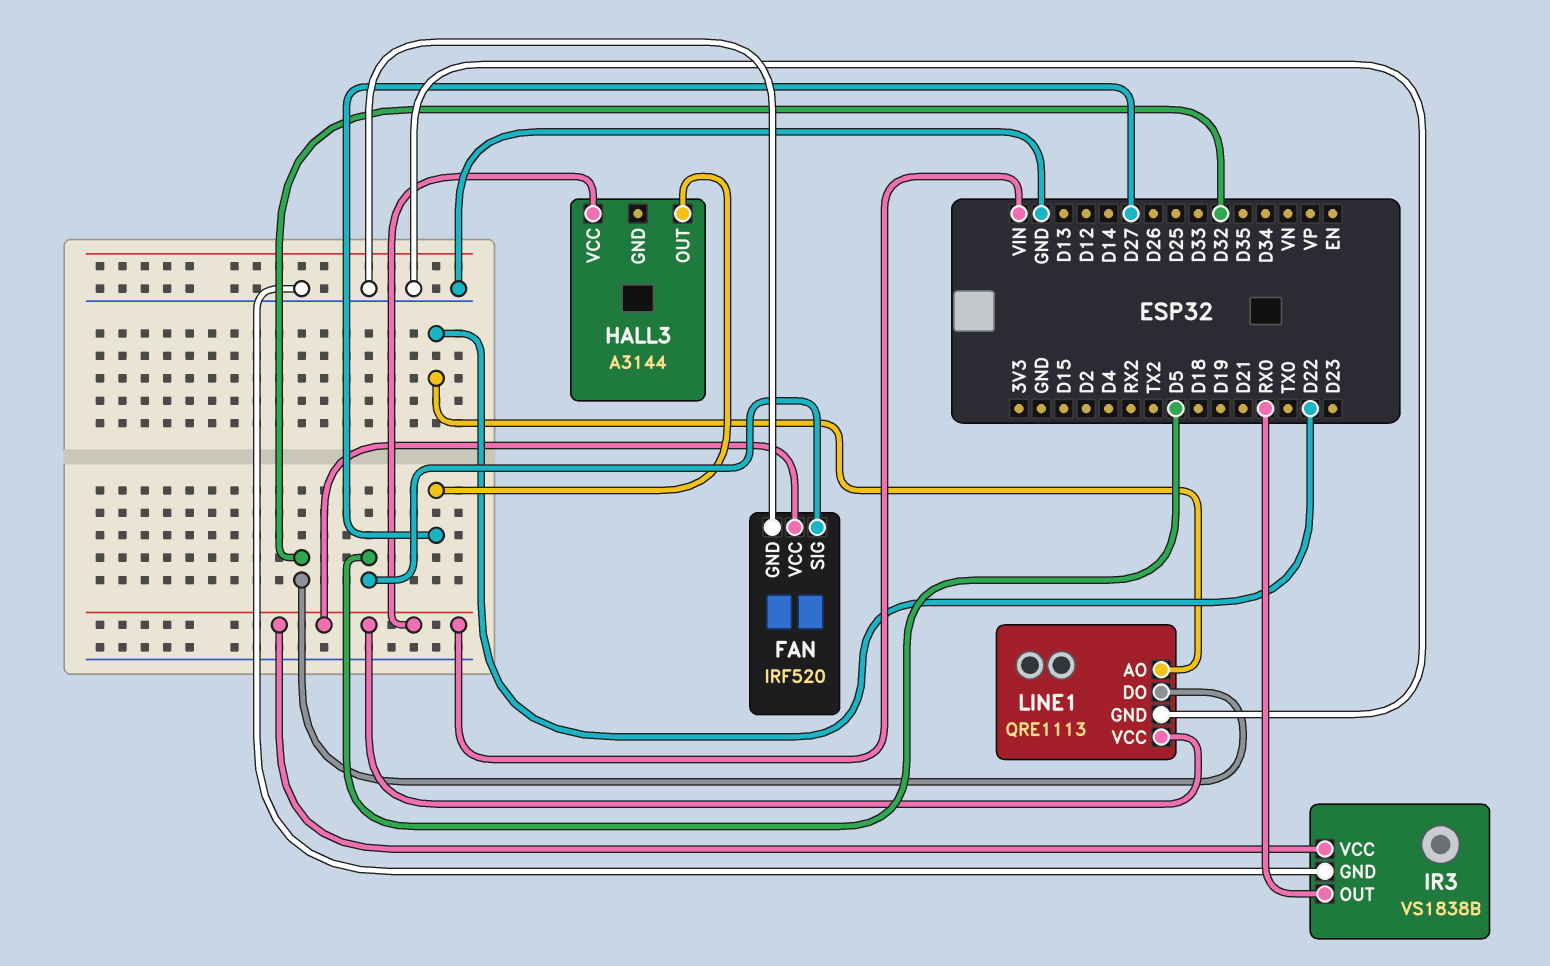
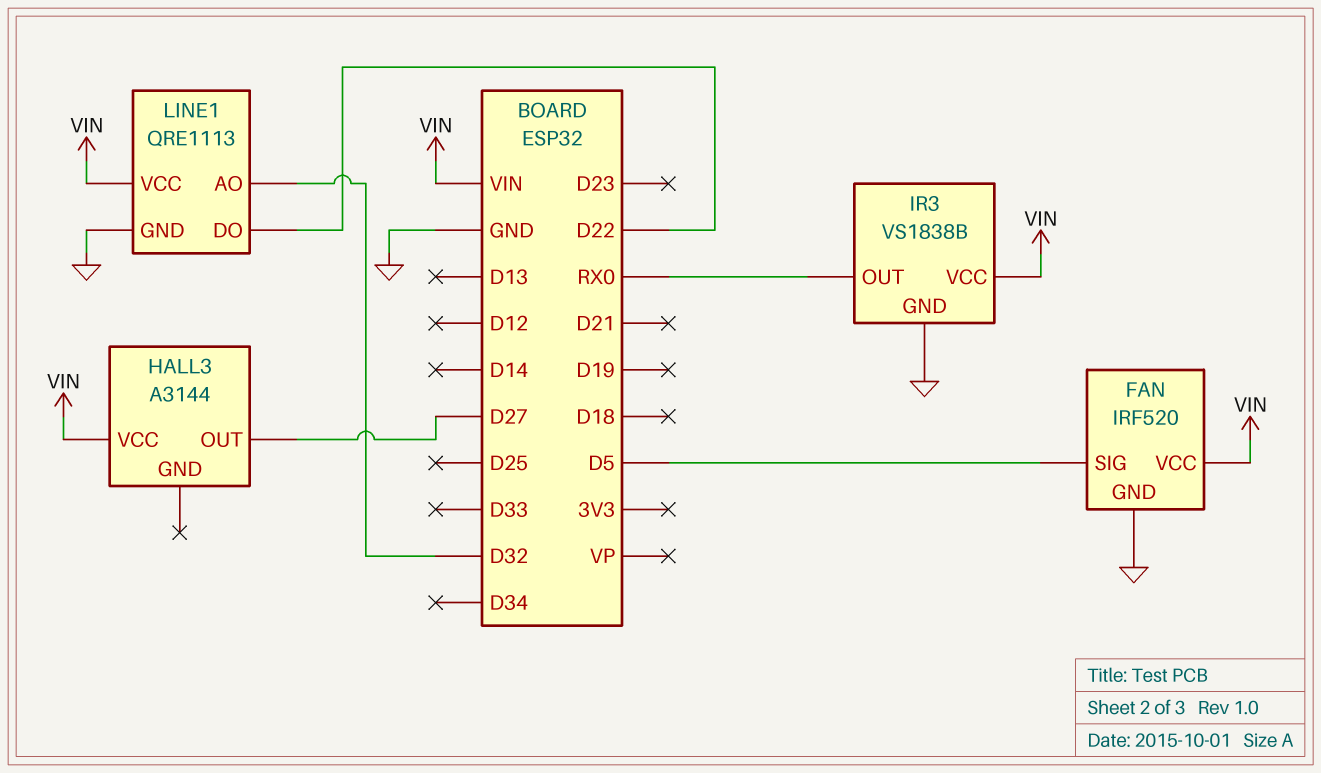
LINE1 pin AO: D22 -> D32
LINE1 pin DO: D32 -> D22

